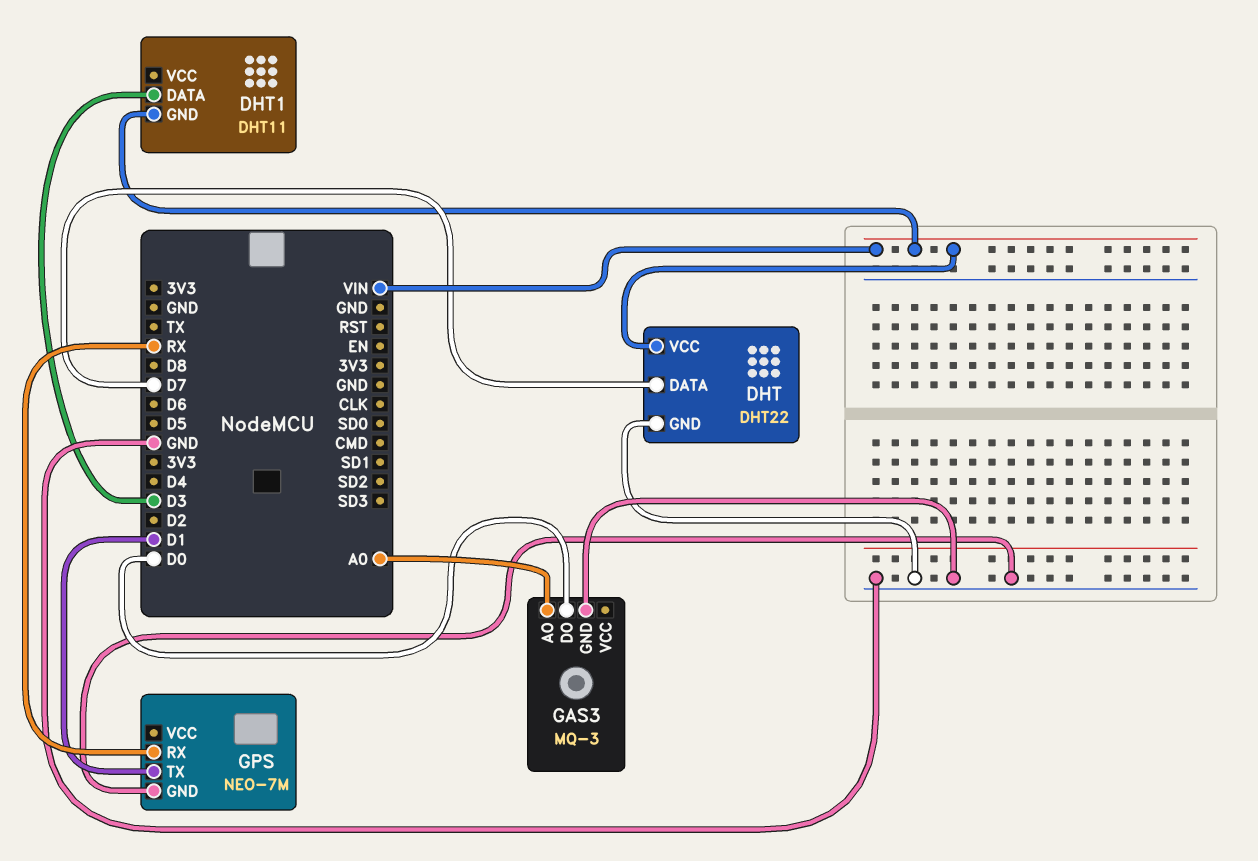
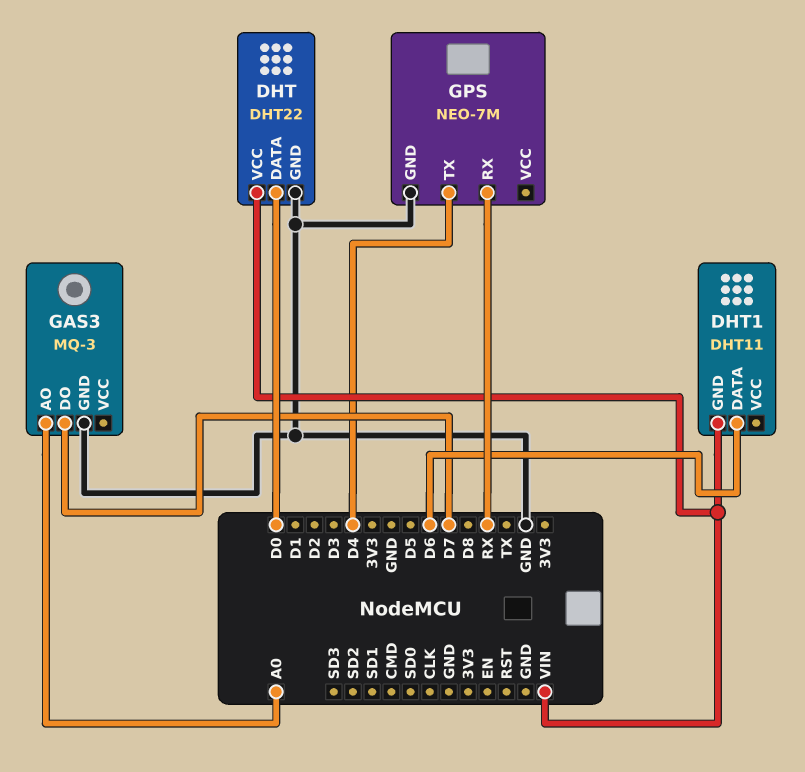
DHT pin DATA: D7 -> D0
DHT1 pin DATA: D3 -> D6
GAS3 pin DO: D0 -> D7
GPS pin TX: D1 -> D4

